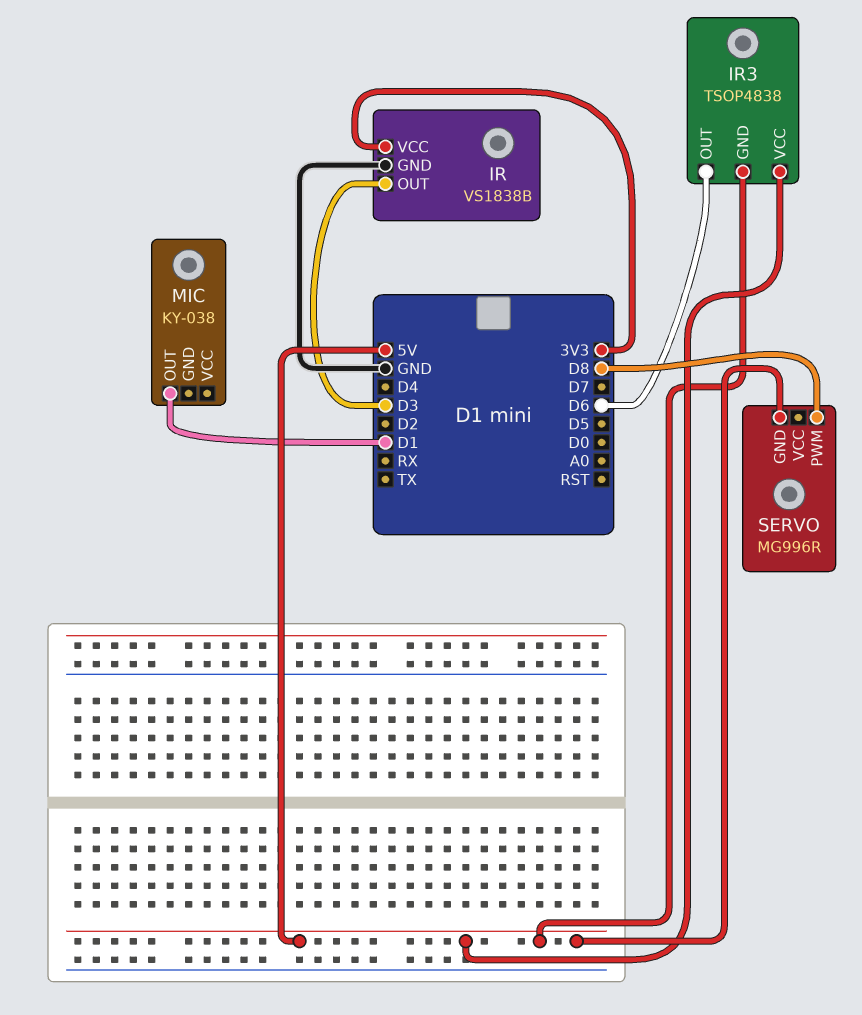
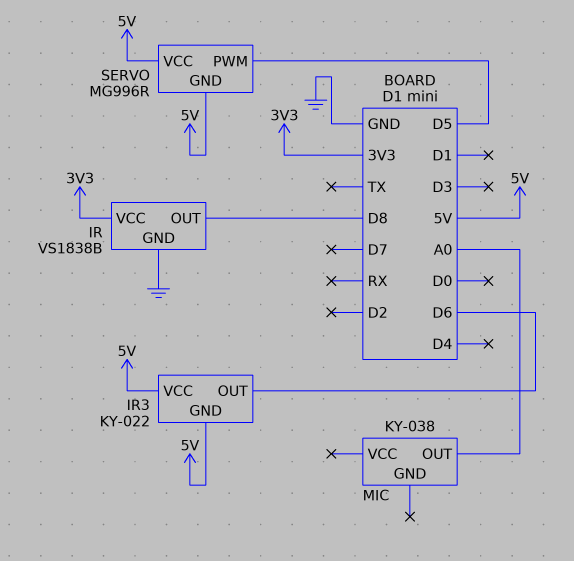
IR pin OUT: D3 -> D8
IR3: TSOP4838 -> KY-022
MIC pin OUT: D1 -> A0
SERVO pin PWM: D8 -> D5
SERVO pin VCC: none -> 5V

